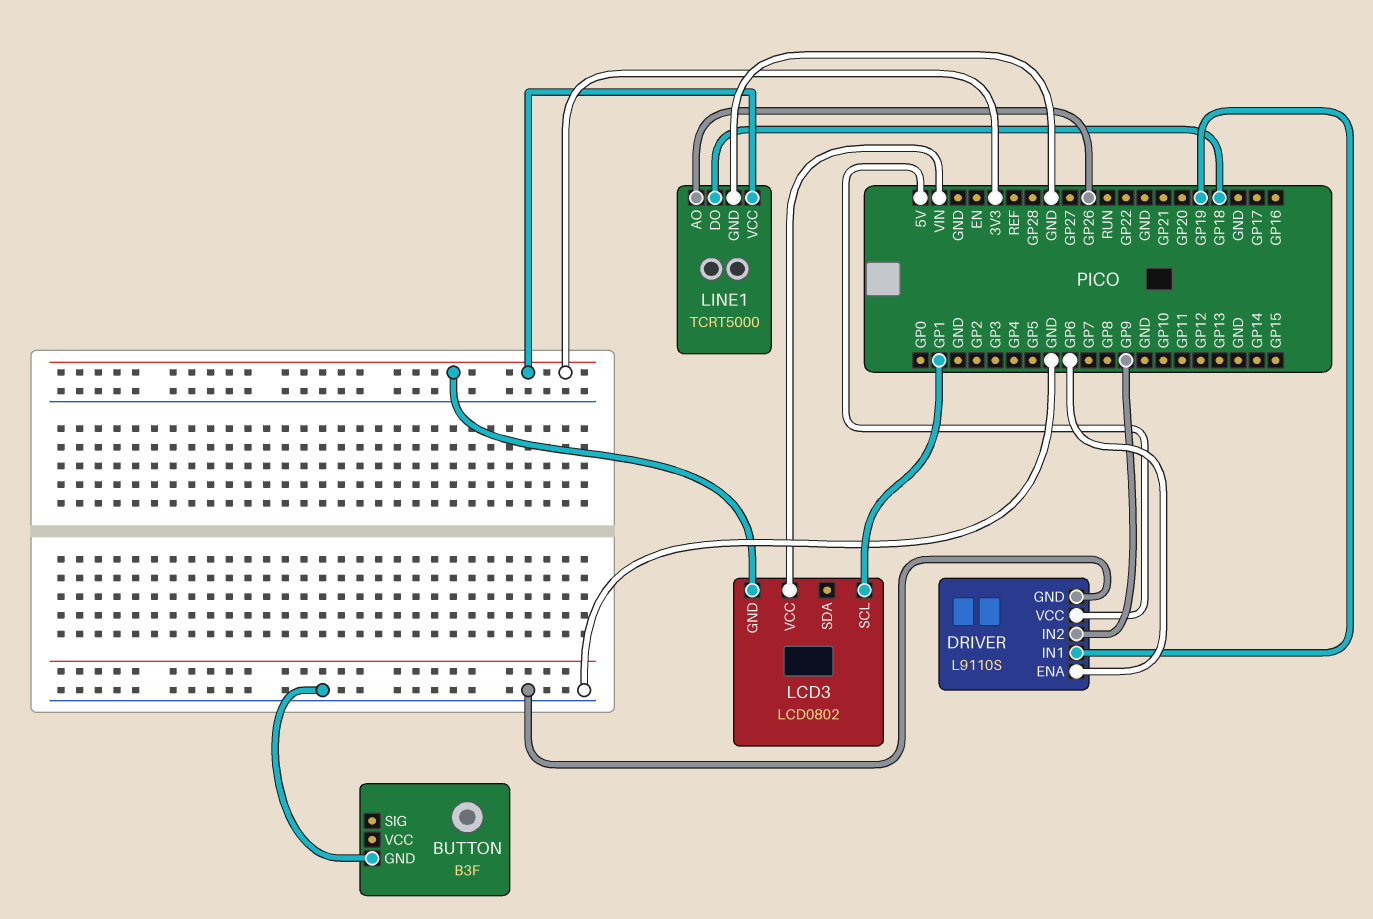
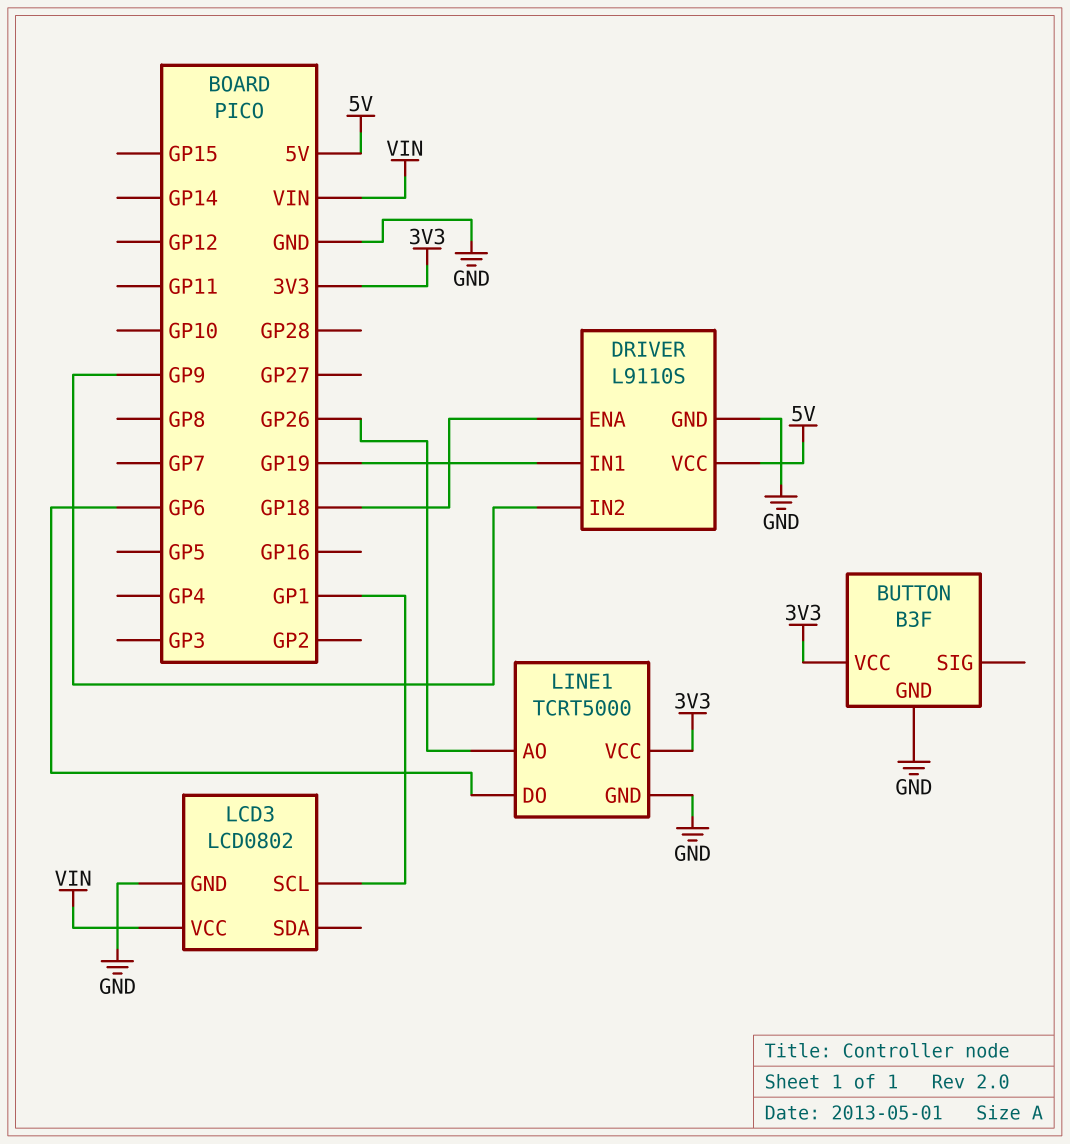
BUTTON pin VCC: none -> 3V3
DRIVER pin ENA: GP6 -> GP18
LCD3 pin GND: 3V3 -> GND
LINE1 pin DO: GP18 -> GP6

